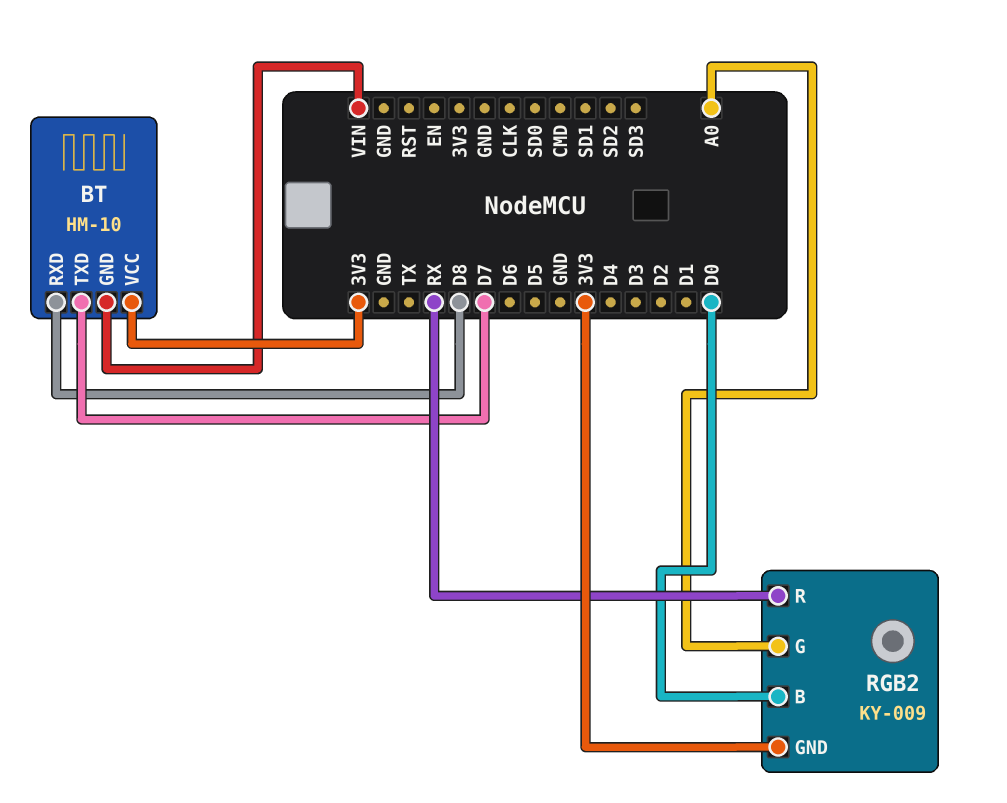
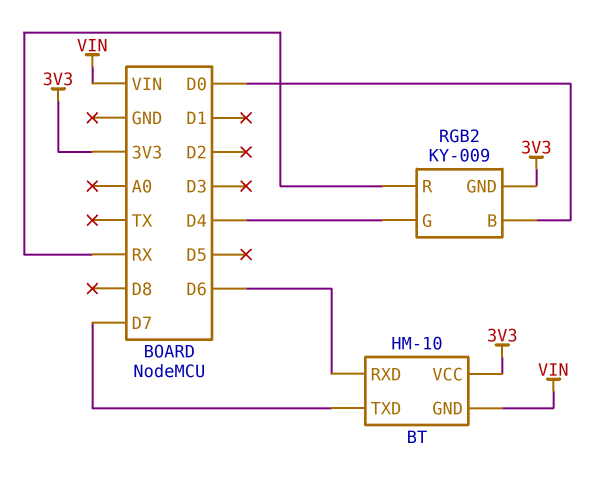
BT pin RXD: D8 -> D6
RGB2 pin G: A0 -> D4

